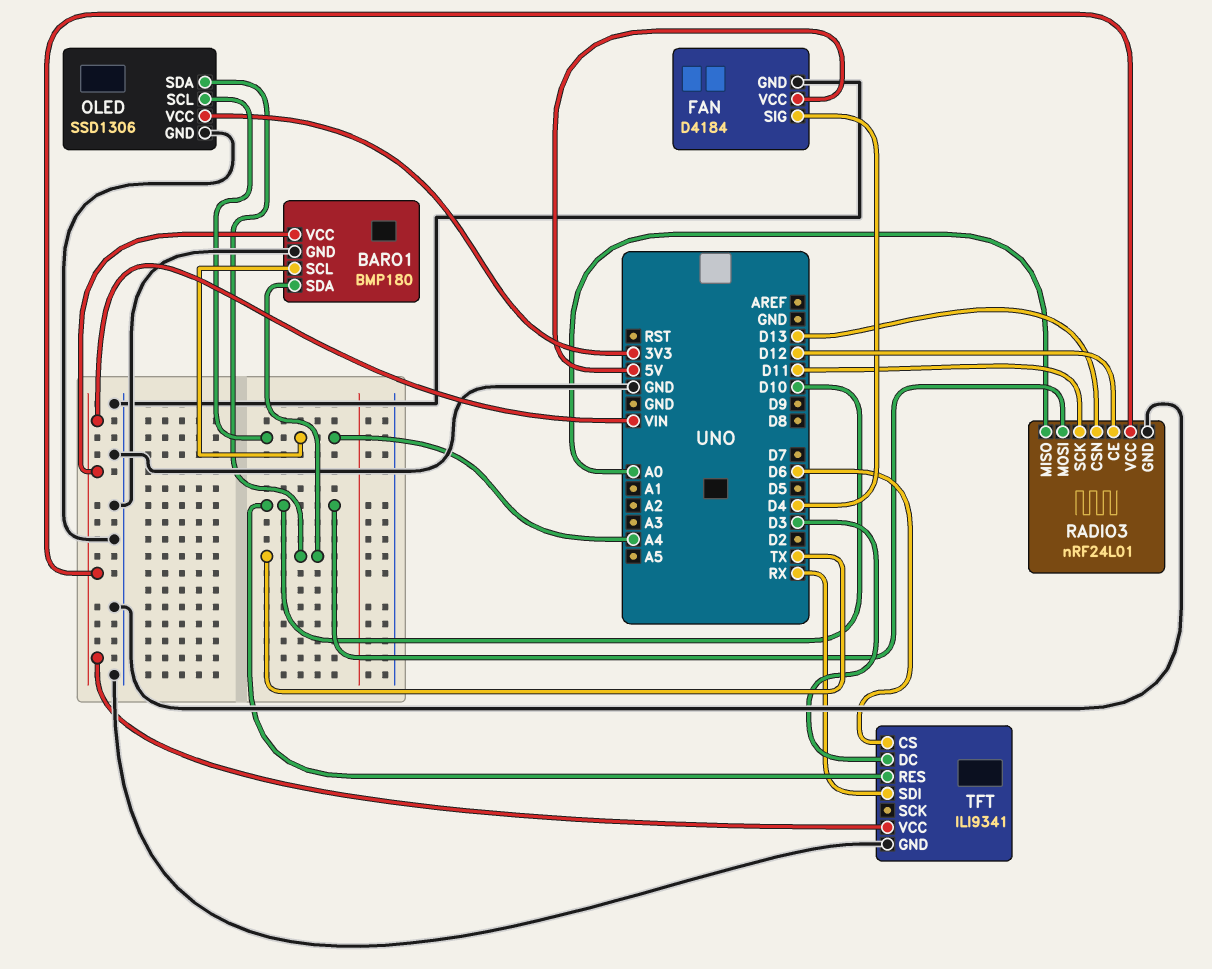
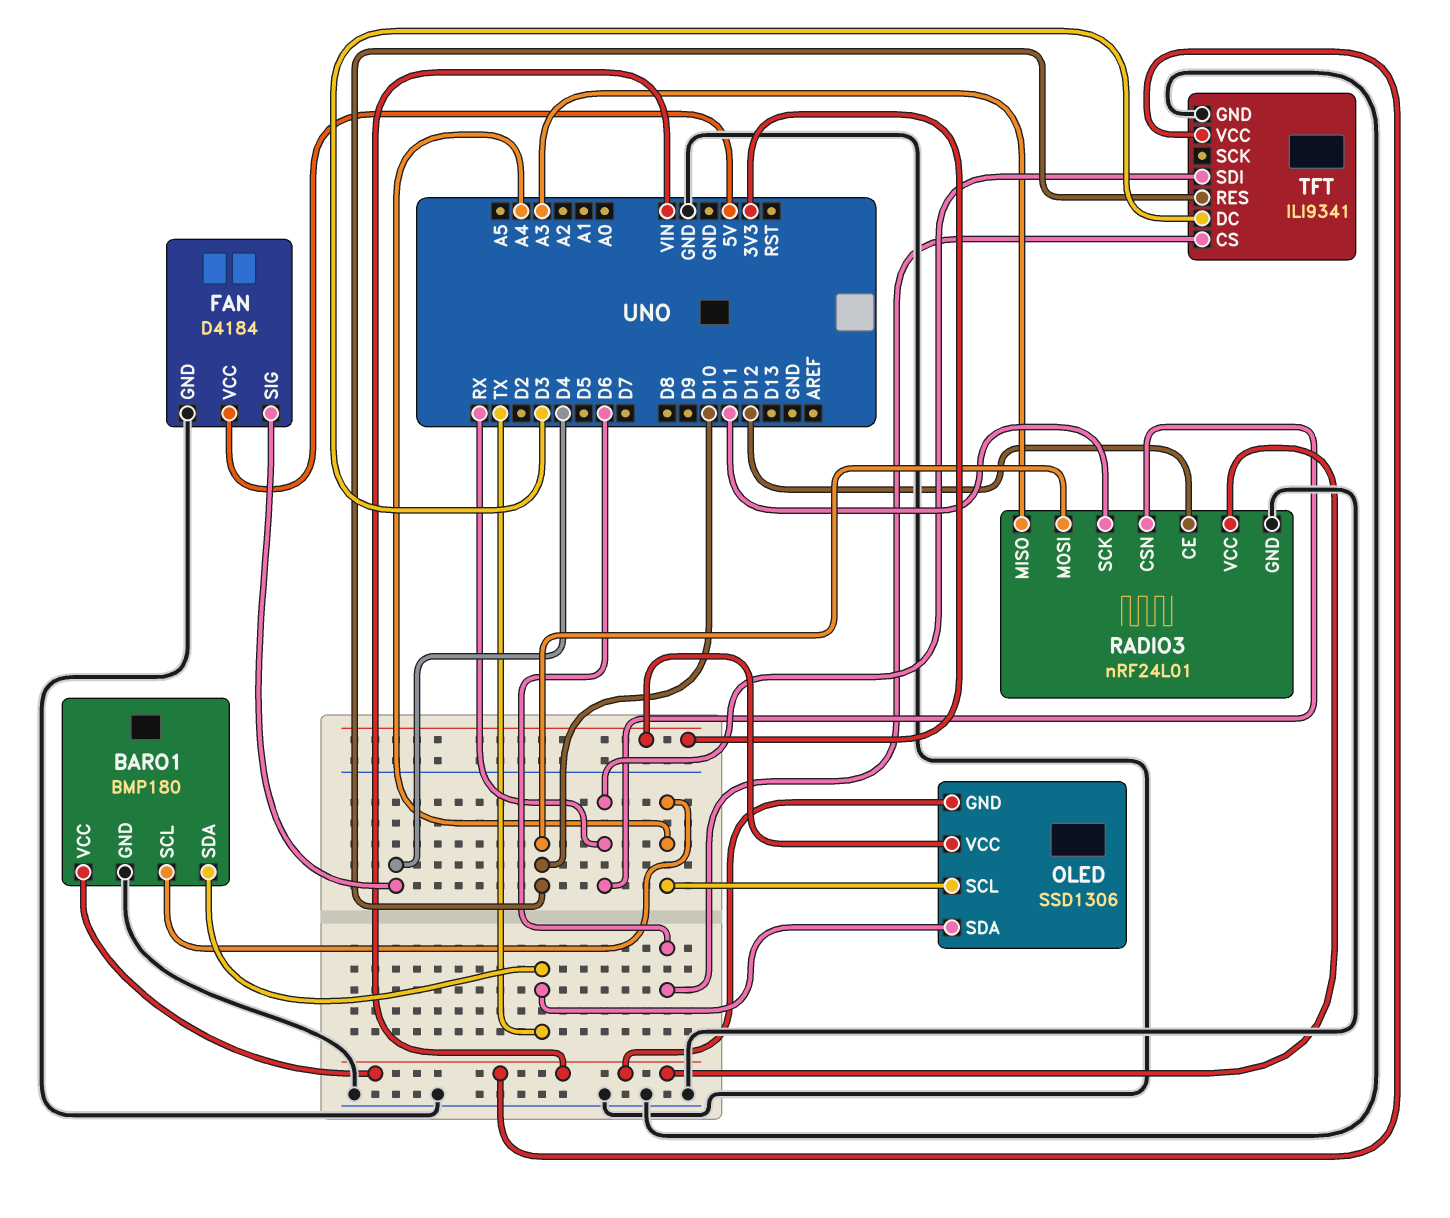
OLED pin GND: GND -> VIN
RADIO3 pin CSN: D13 -> RX
RADIO3 pin MISO: A0 -> A3

